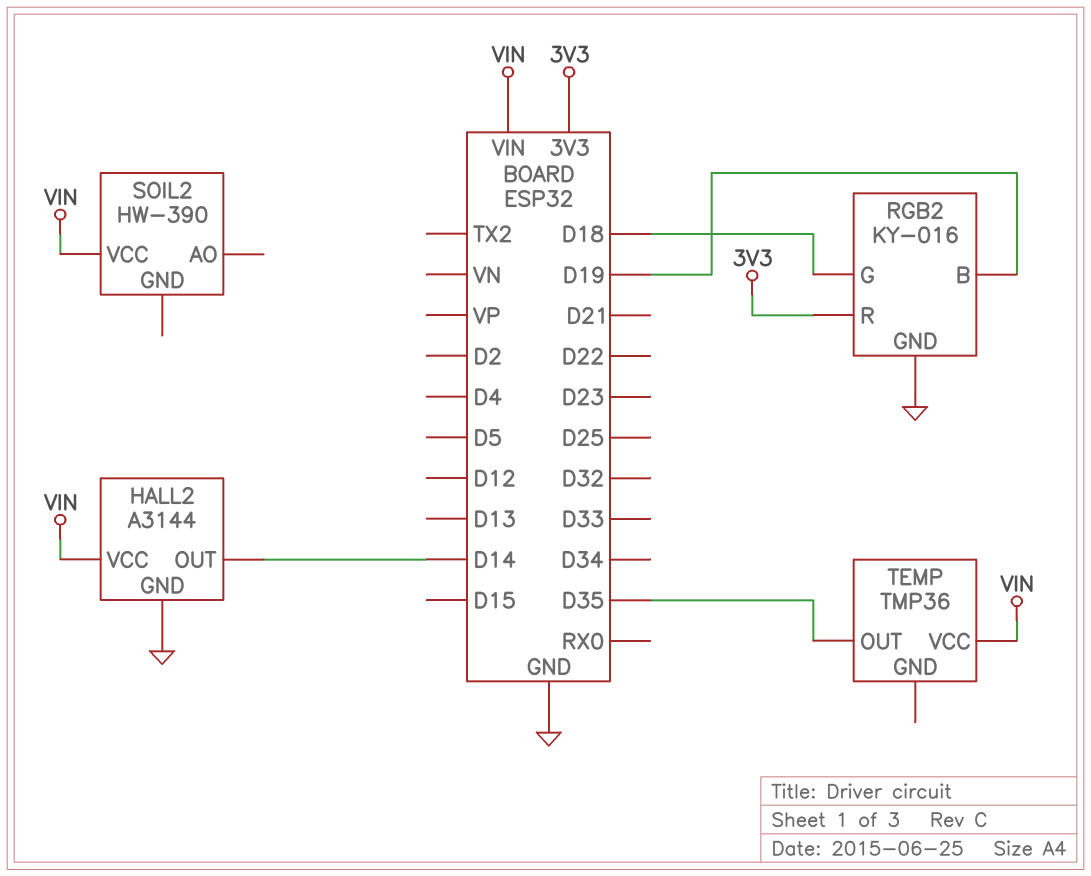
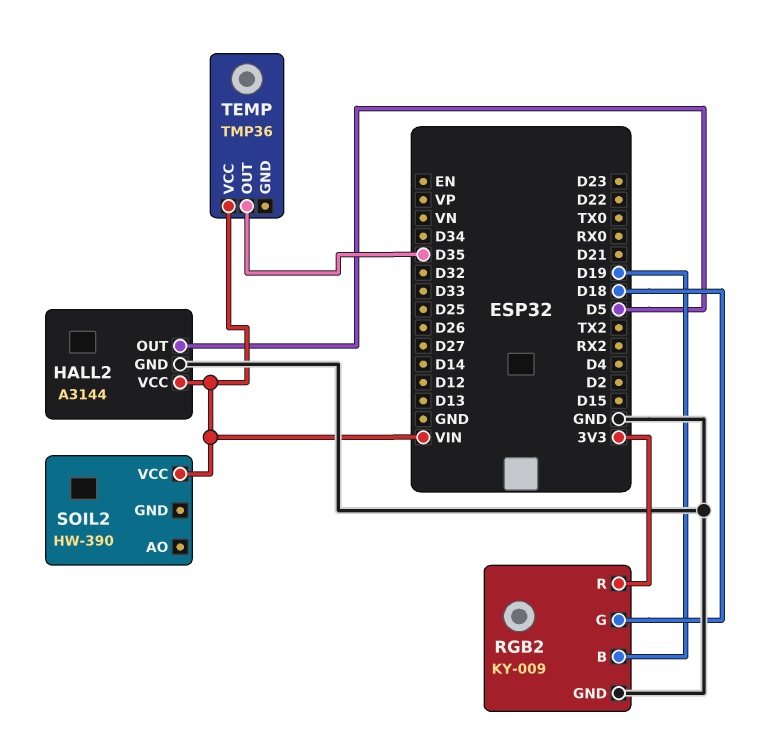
HALL2 pin OUT: D14 -> D5
RGB2: KY-016 -> KY-009

